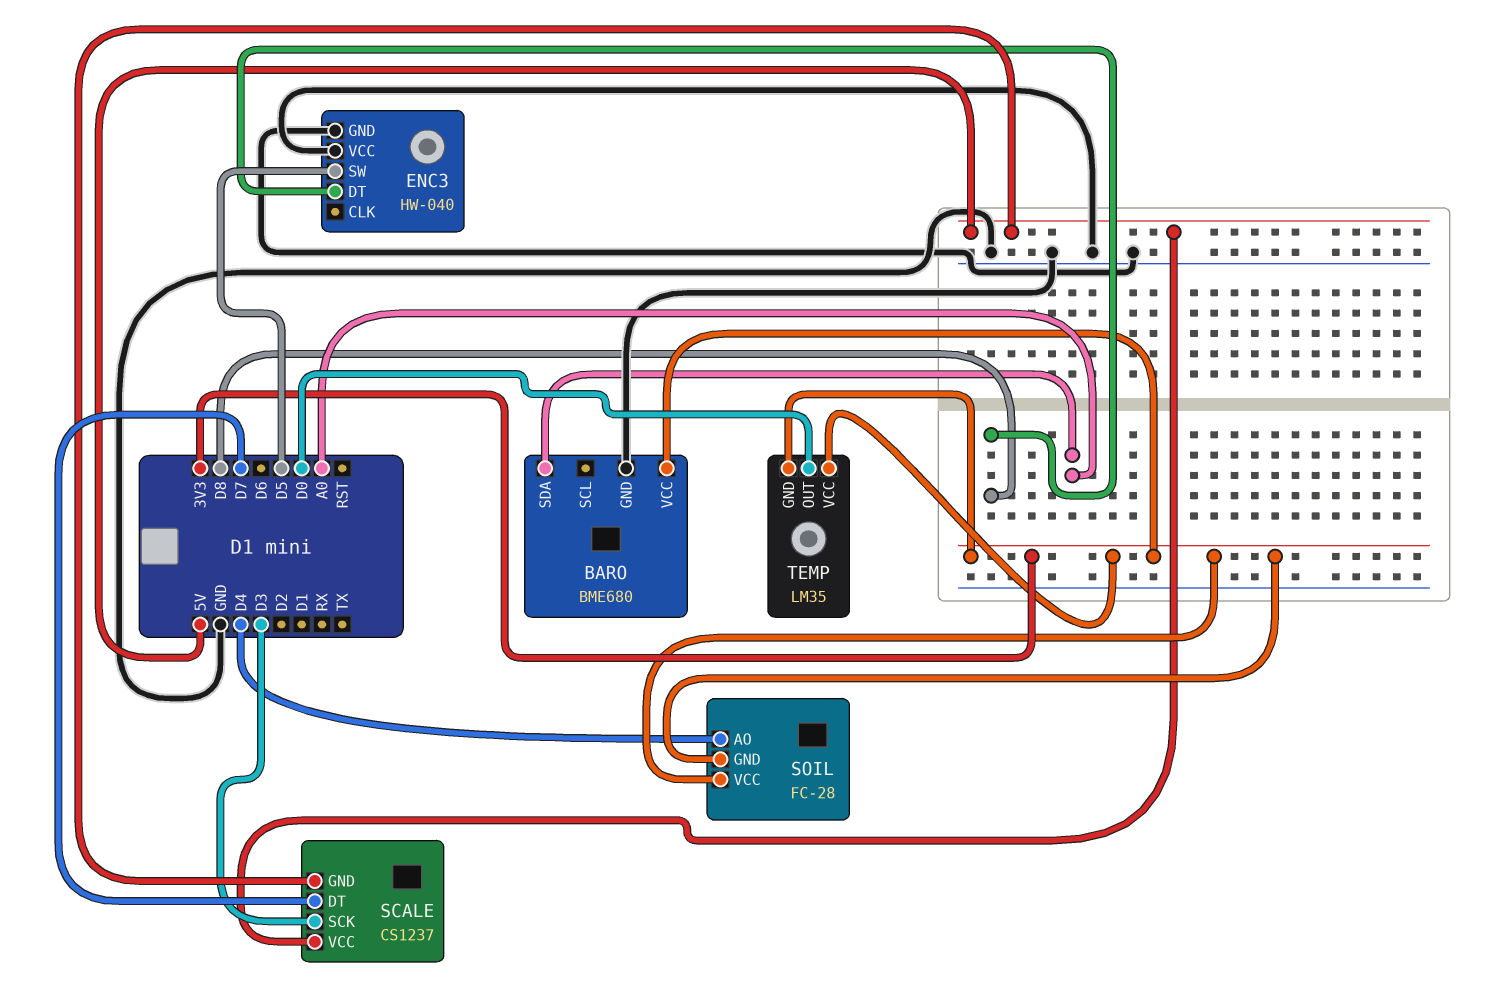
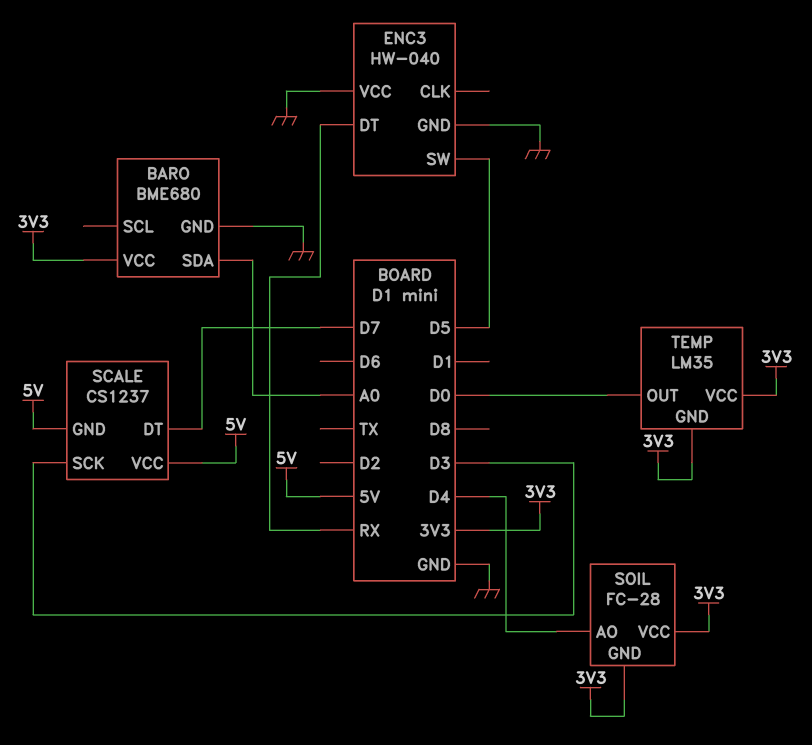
ENC3 pin DT: D8 -> RX

